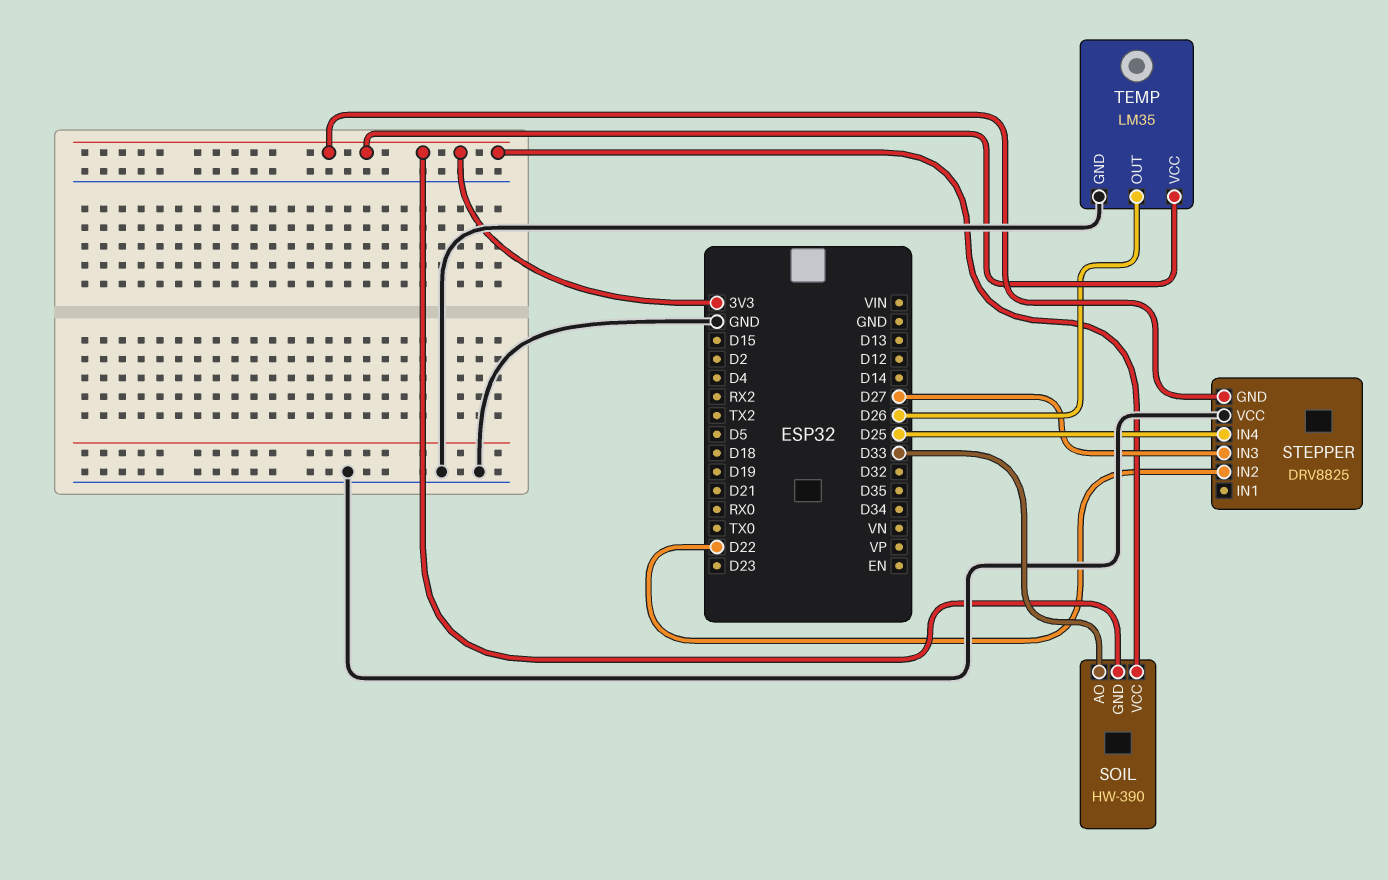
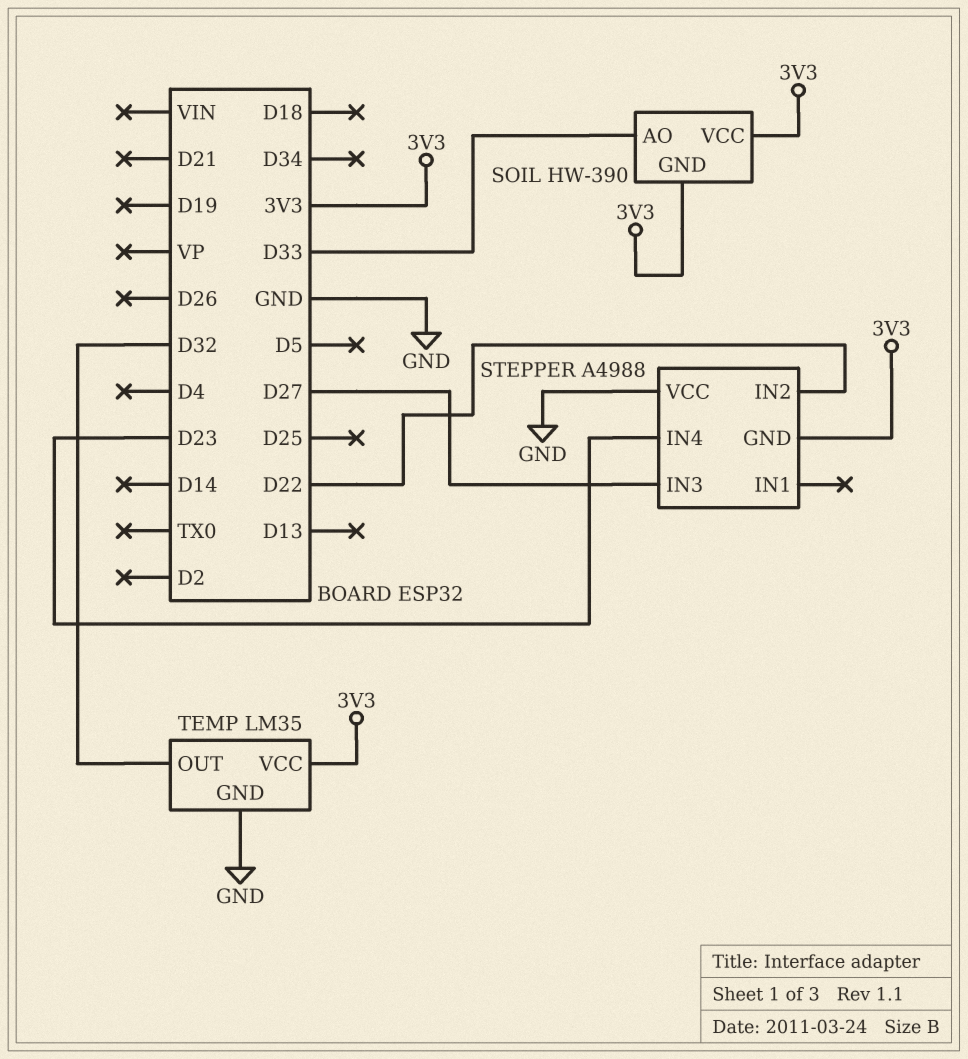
STEPPER: DRV8825 -> A4988
STEPPER pin IN4: D25 -> D23
TEMP pin OUT: D26 -> D32

